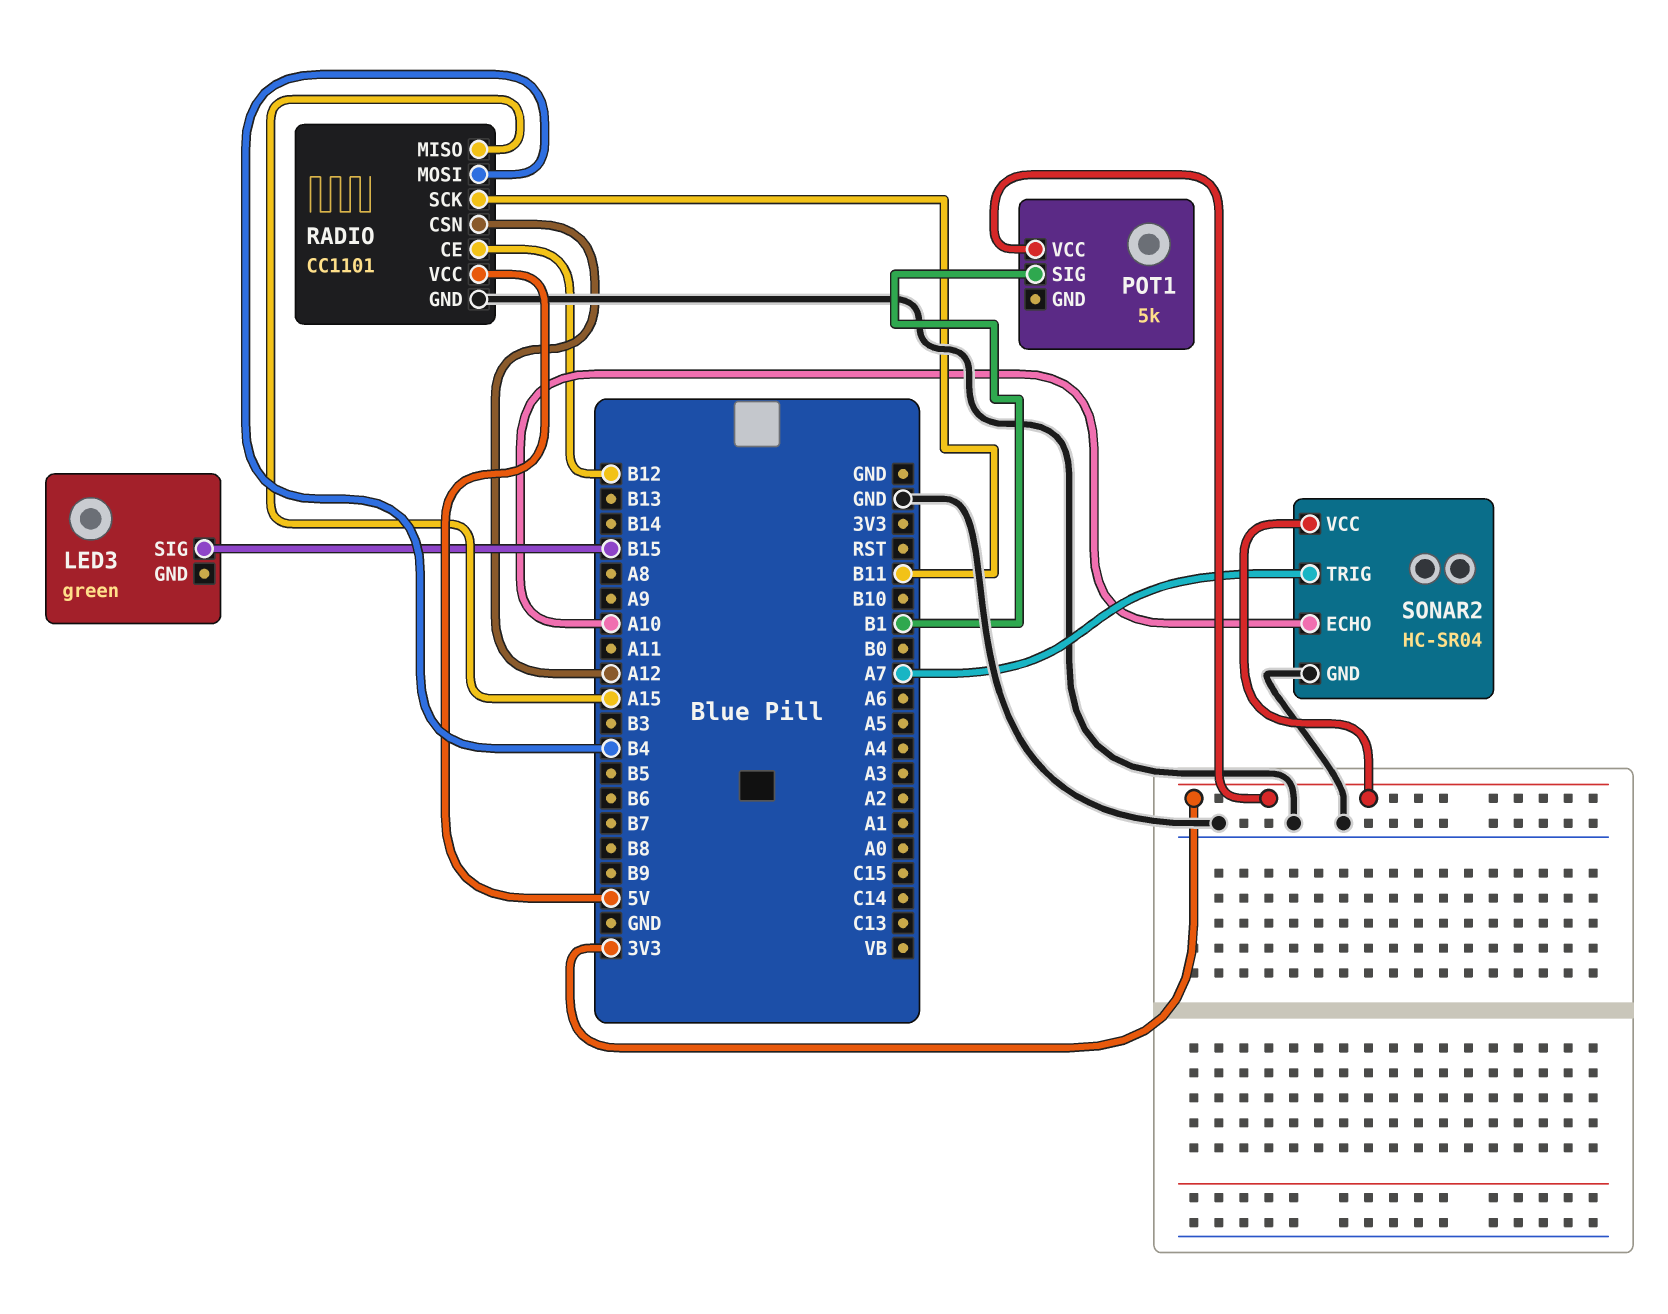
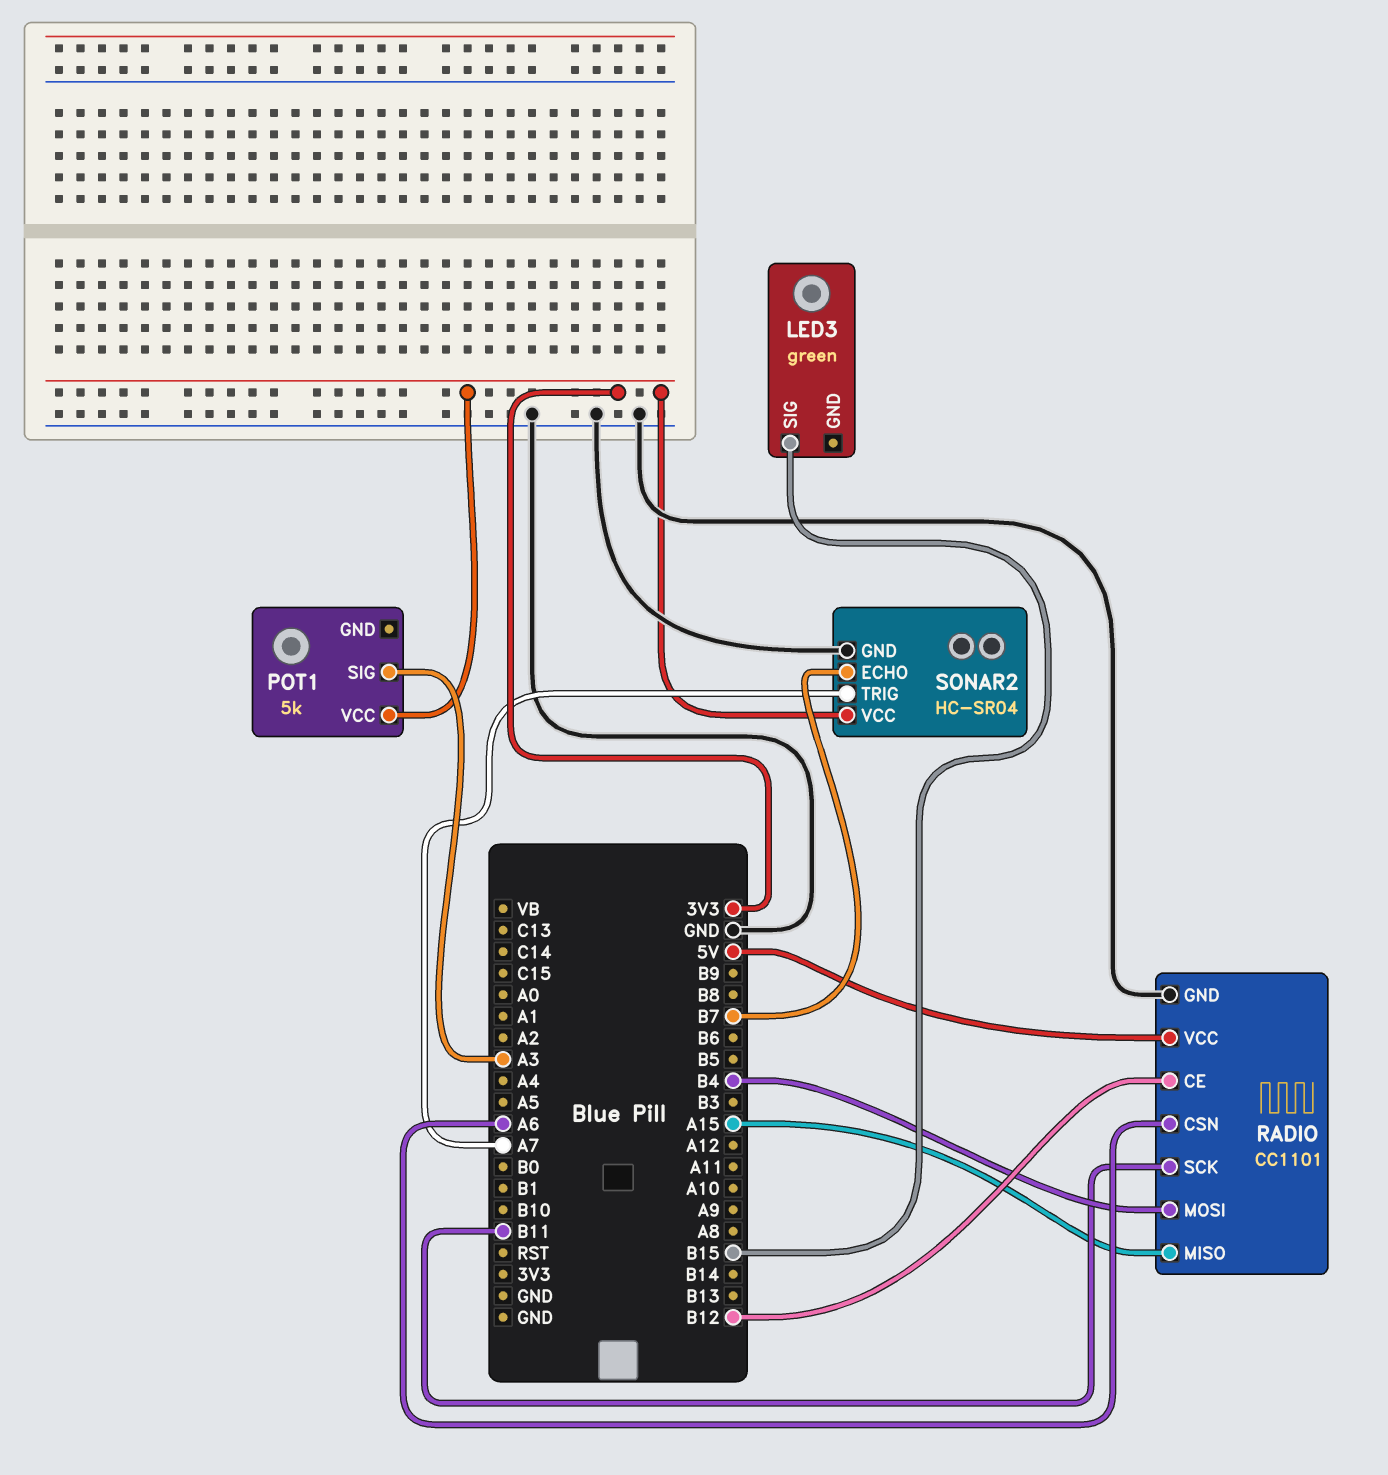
POT1 pin SIG: B1 -> A3
RADIO pin CSN: A12 -> A6
SONAR2 pin ECHO: A10 -> B7

